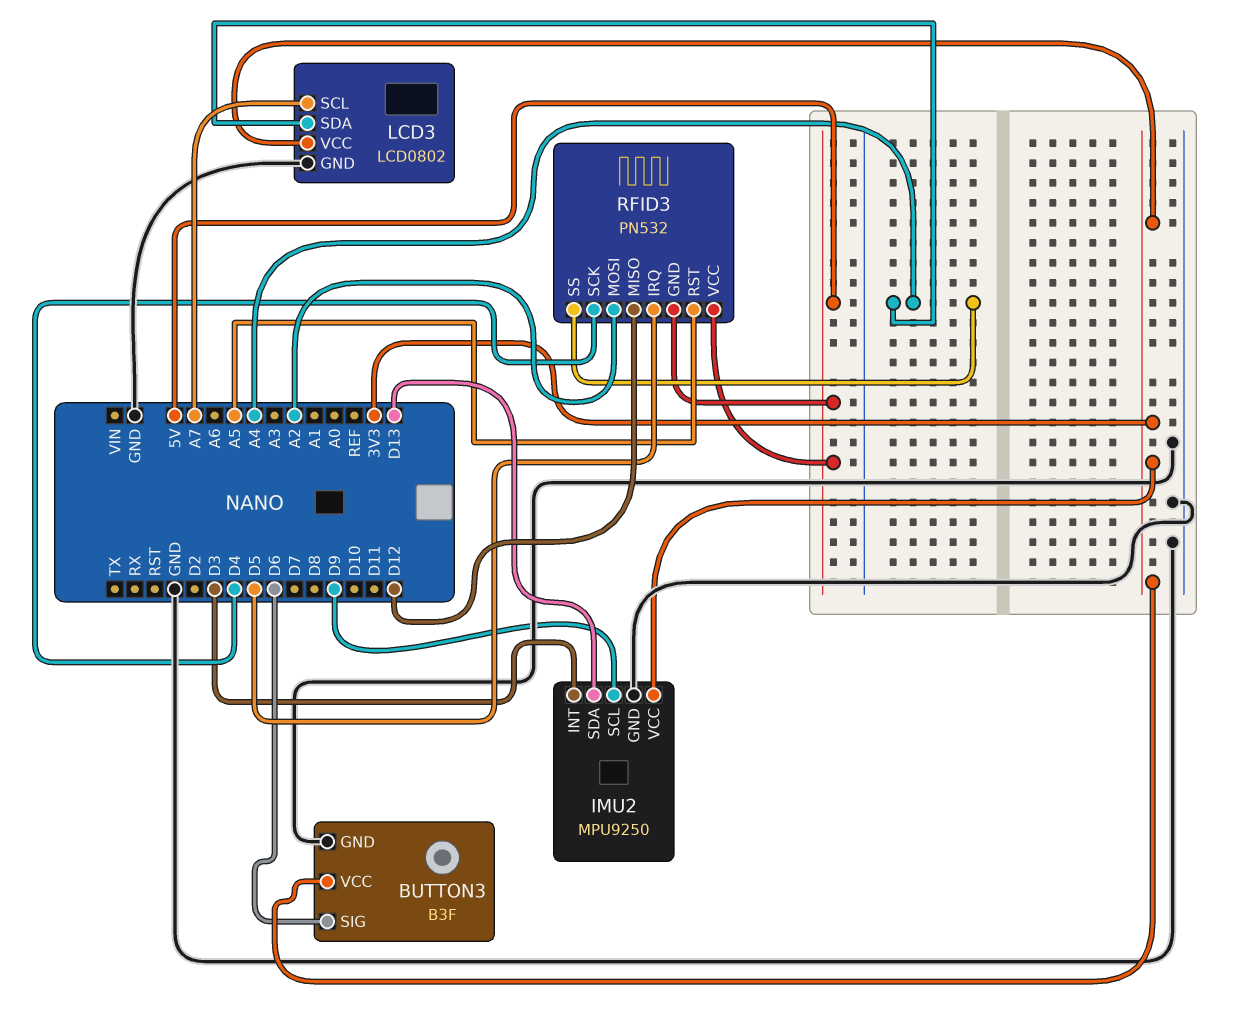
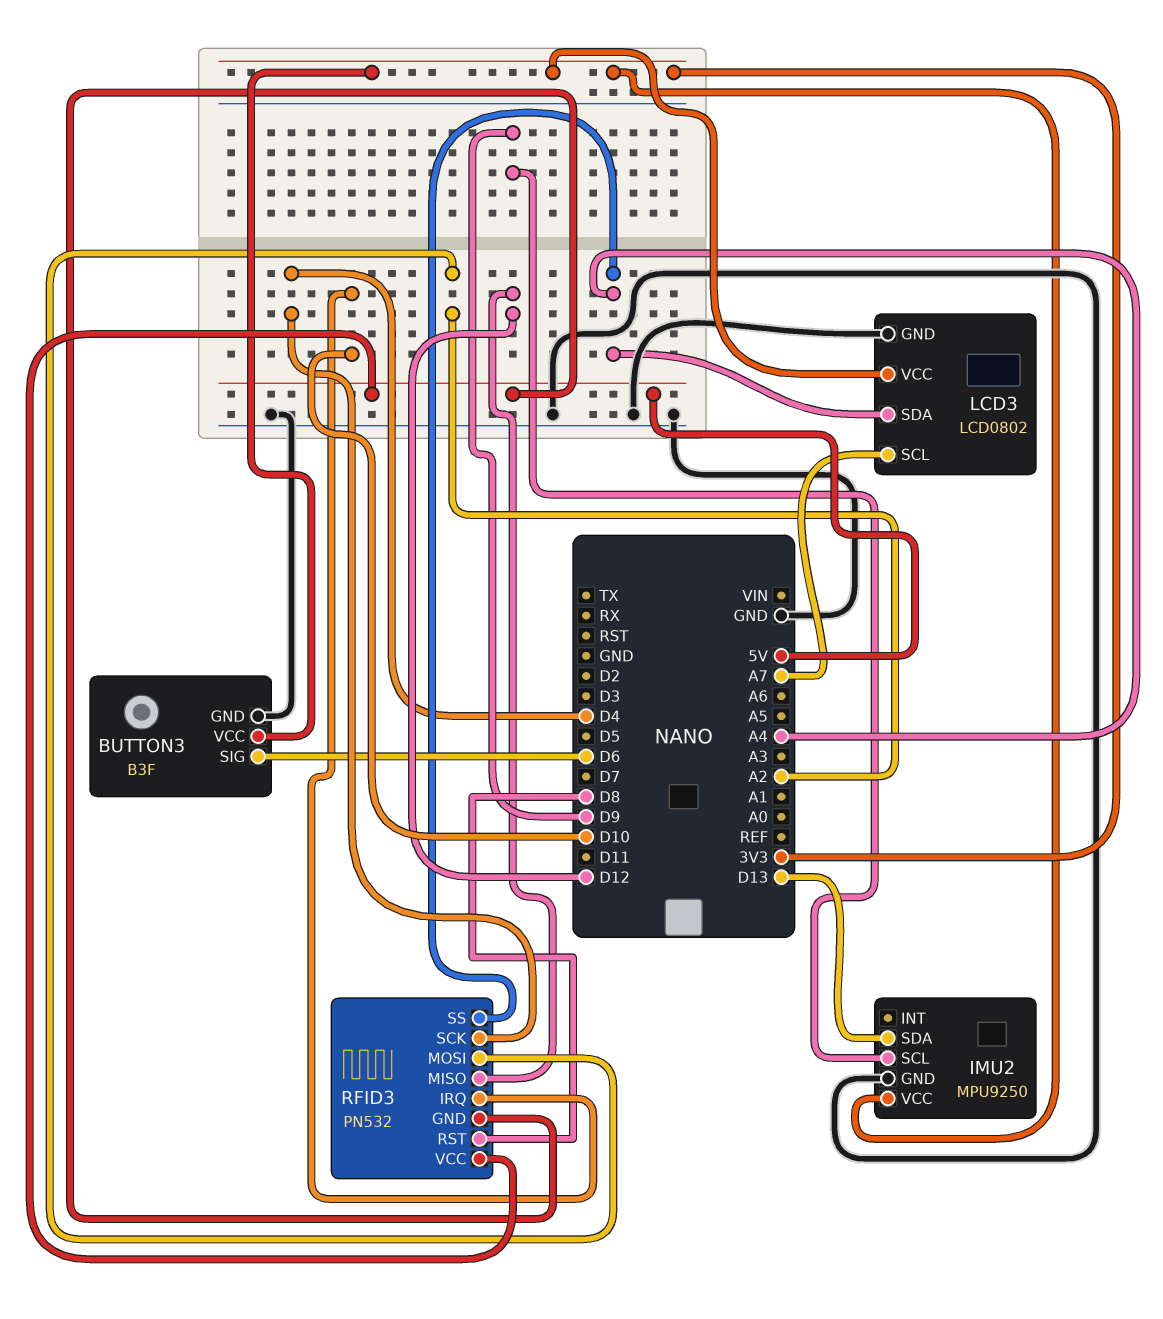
IMU2 pin INT: D3 -> none
RFID3 pin IRQ: D5 -> D10
RFID3 pin RST: A5 -> D8

